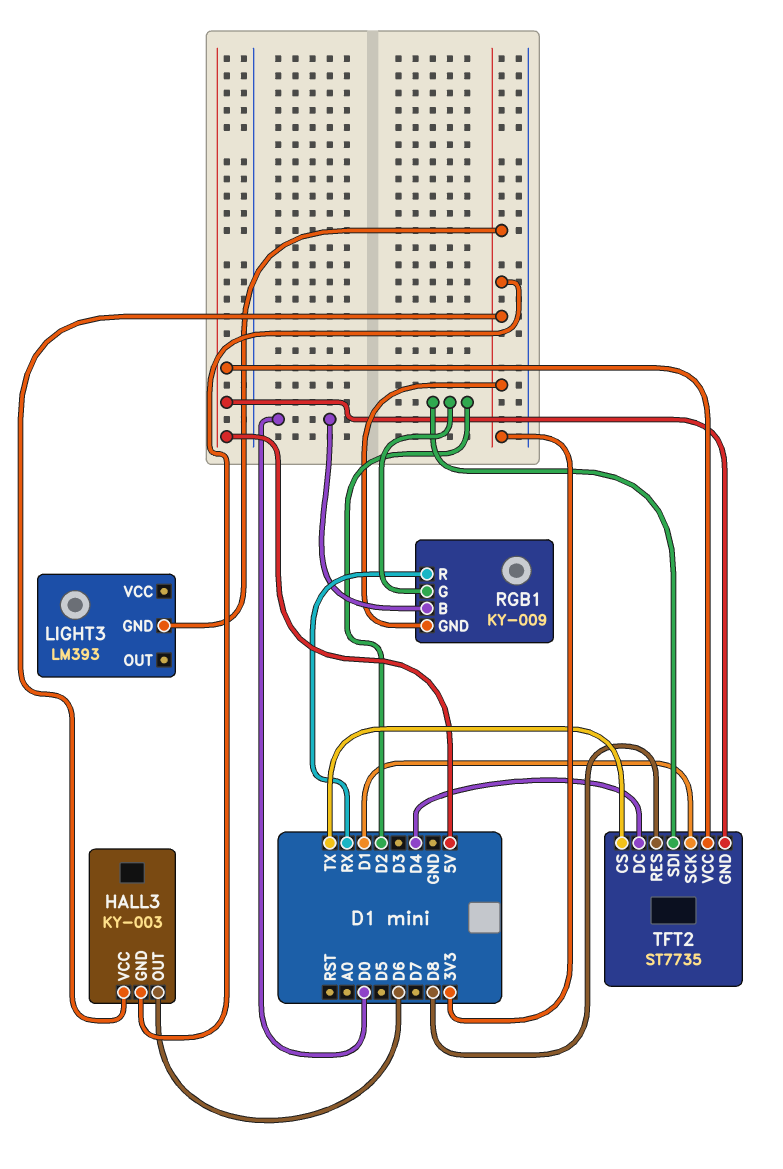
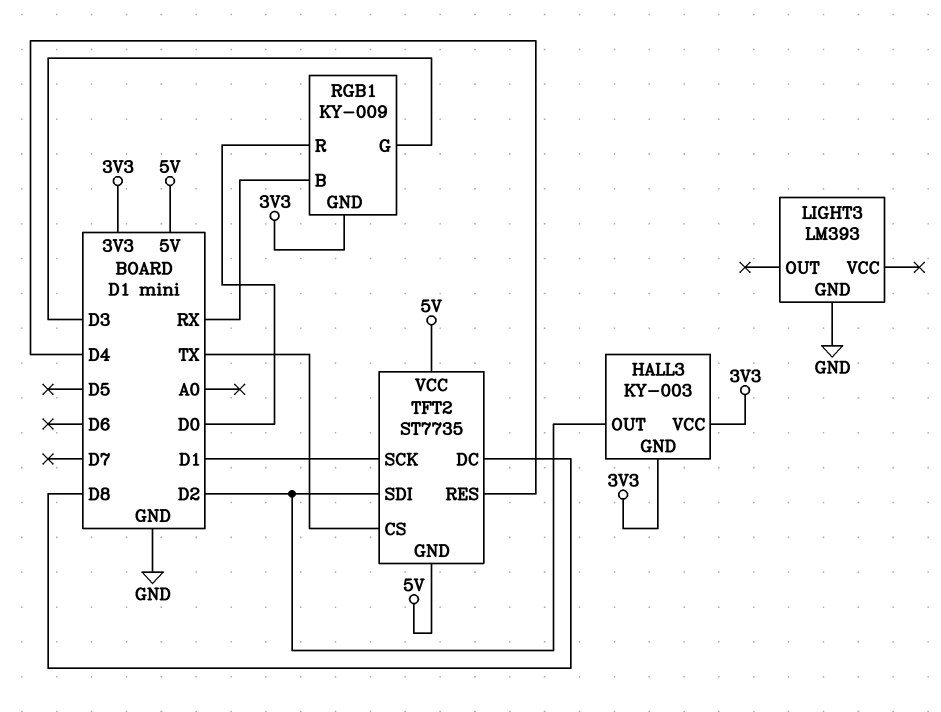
HALL3 pin OUT: D6 -> D2
LIGHT3 pin GND: 3V3 -> GND
RGB1 pin B: D0 -> RX
RGB1 pin G: D2 -> D3
RGB1 pin R: RX -> D0
TFT2 pin DC: D4 -> D8
TFT2 pin RES: D8 -> D4

